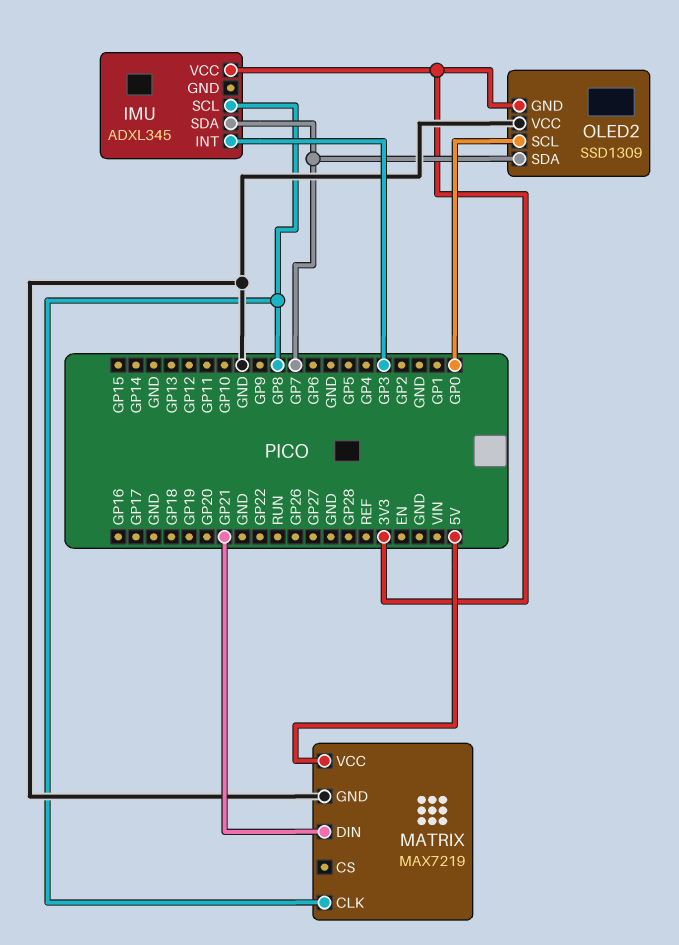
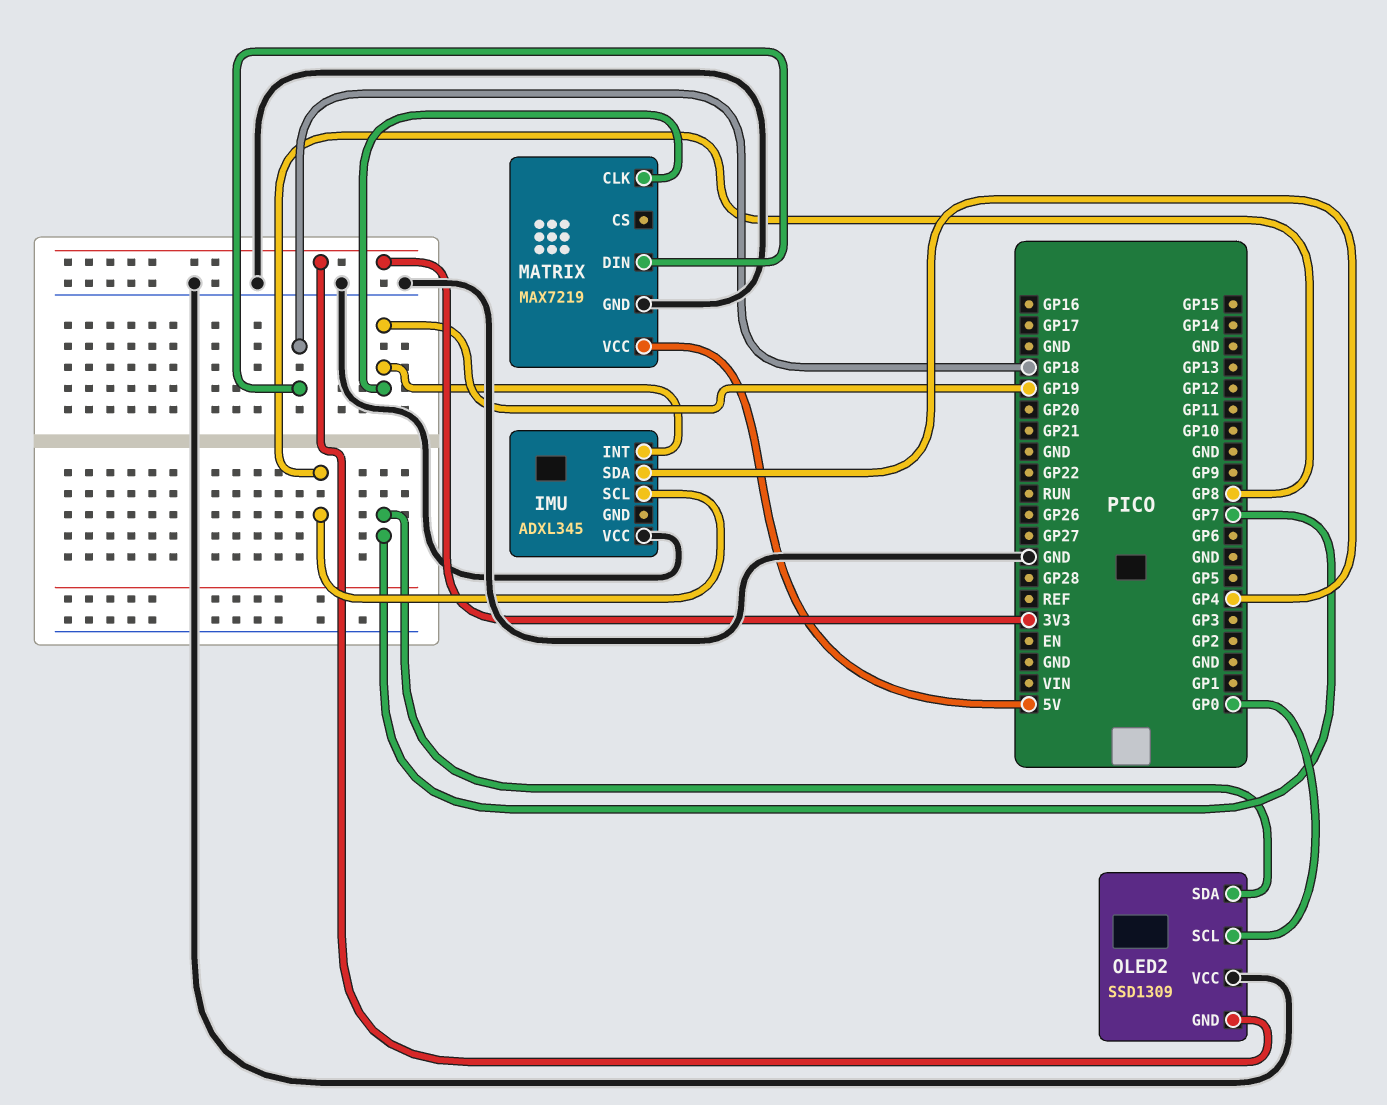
IMU pin INT: GP3 -> GP19
IMU pin SDA: GP7 -> GP4
IMU pin VCC: 3V3 -> GND
MATRIX pin CLK: GP8 -> GP19
MATRIX pin DIN: GP21 -> GP18

